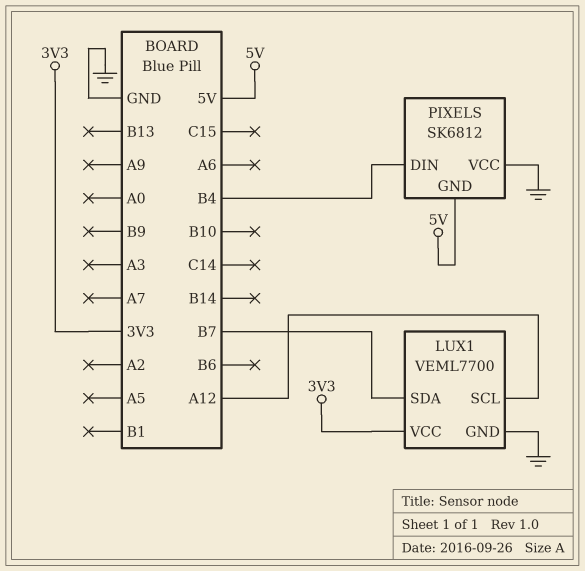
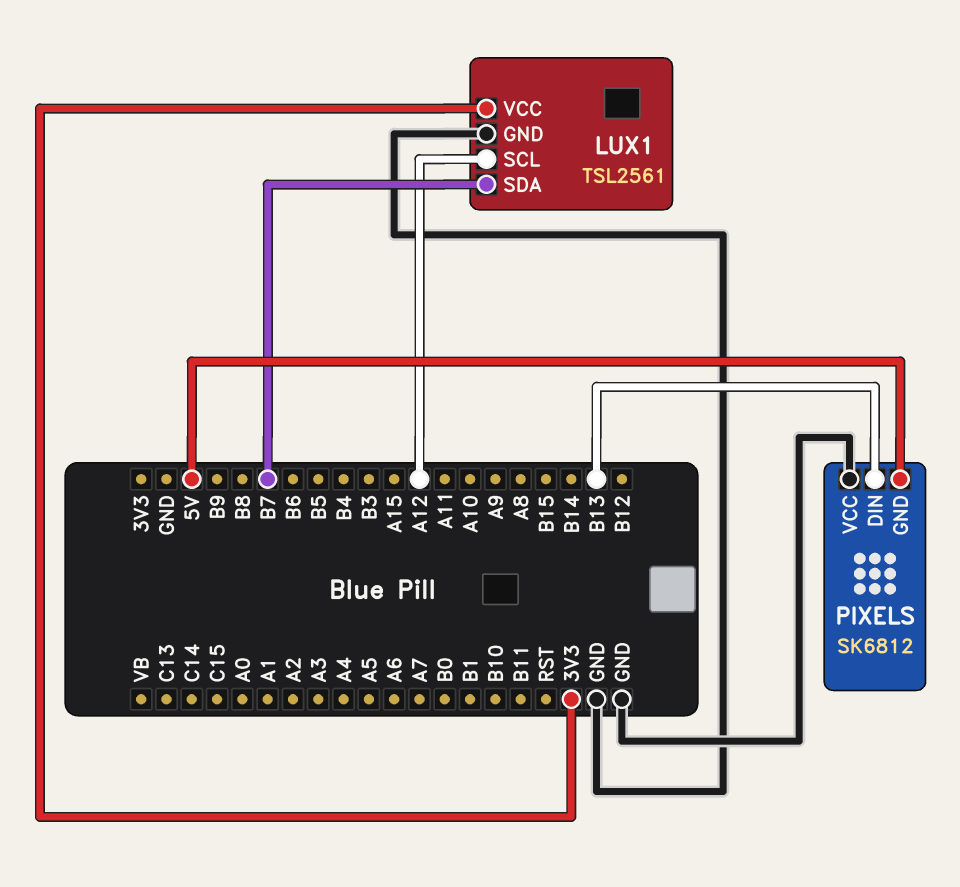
LUX1: VEML7700 -> TSL2561
PIXELS pin DIN: B4 -> B13

